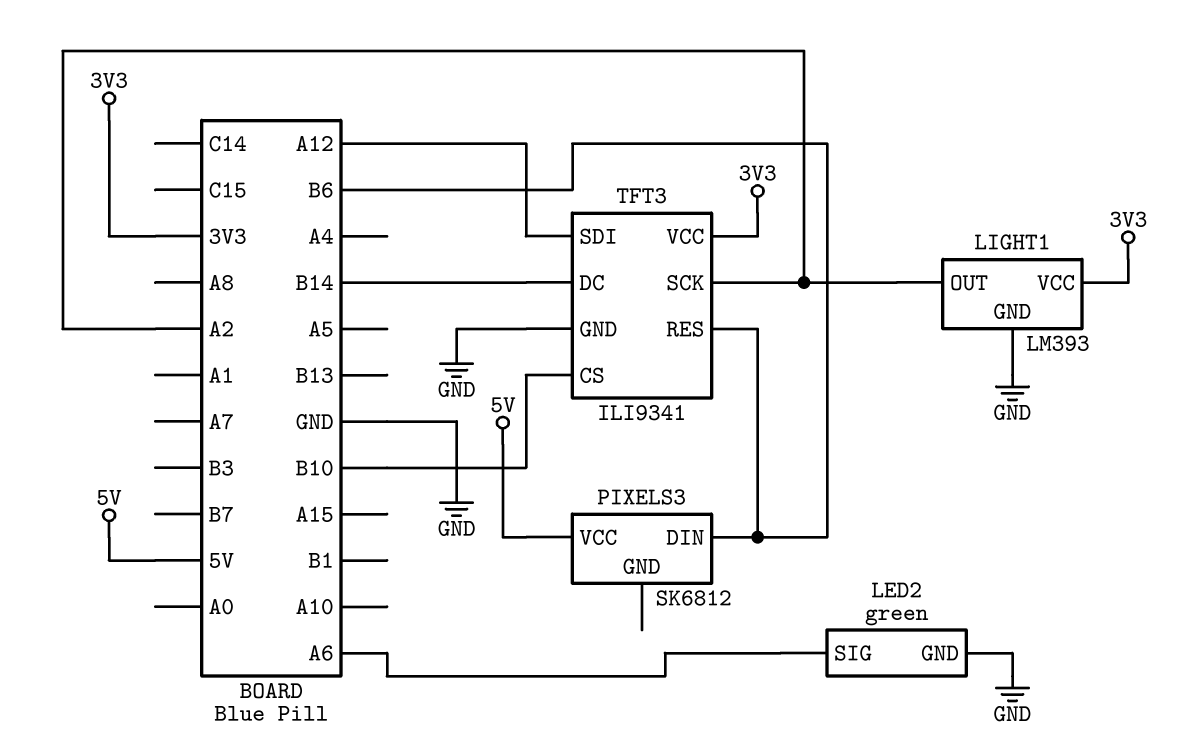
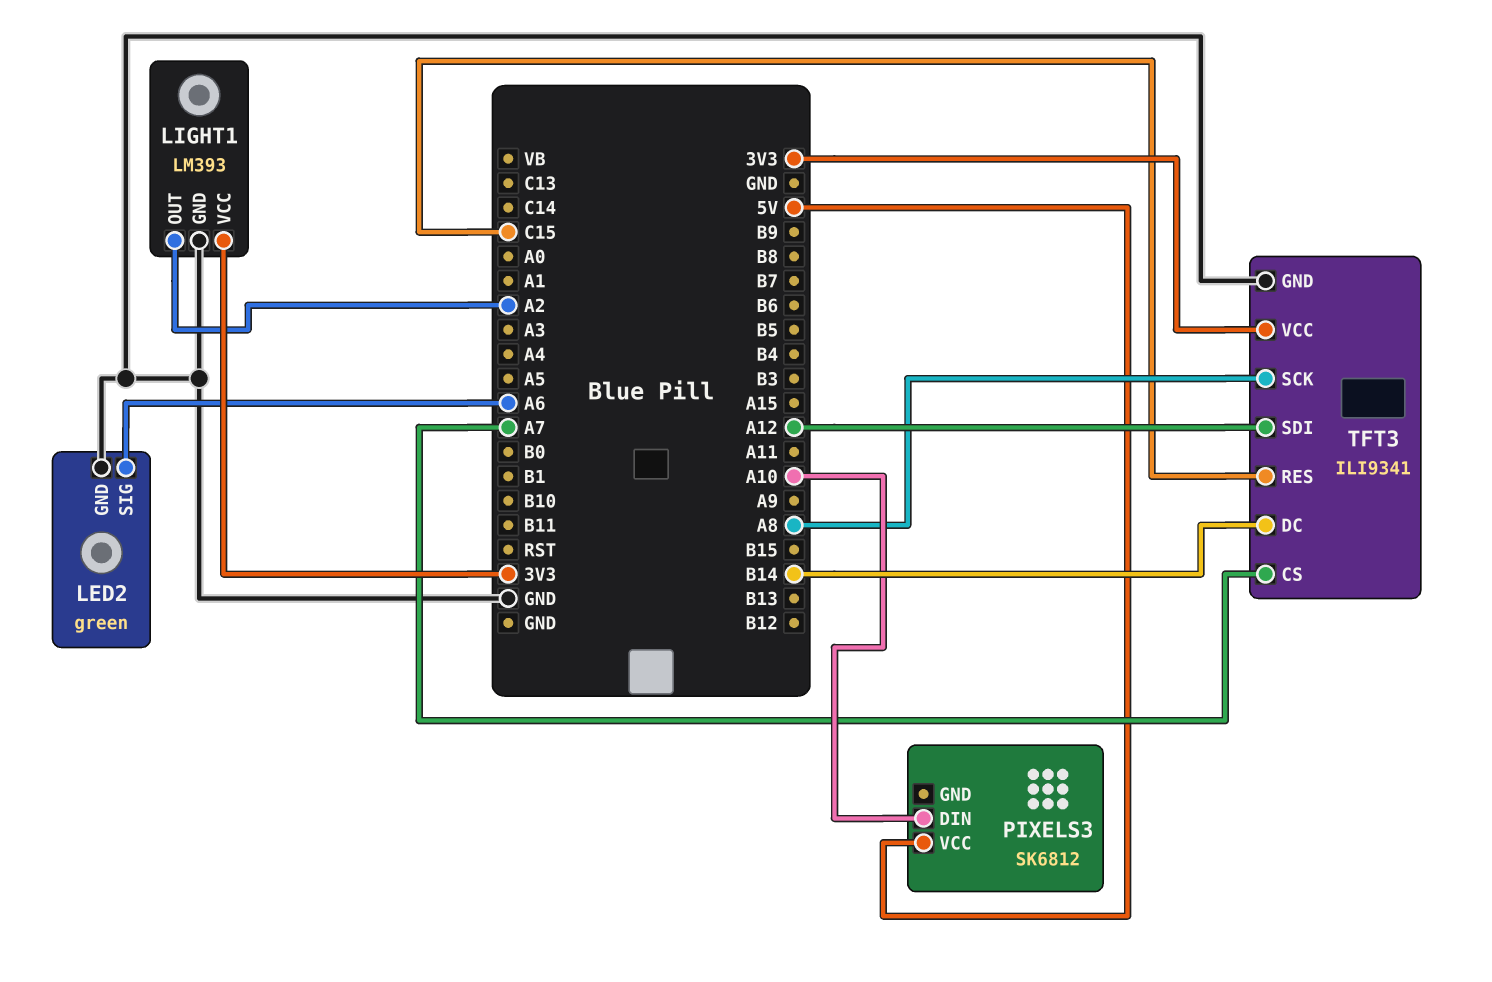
PIXELS3 pin DIN: B6 -> A10
TFT3 pin CS: B10 -> A7
TFT3 pin RES: B6 -> C15
TFT3 pin SCK: A2 -> A8

